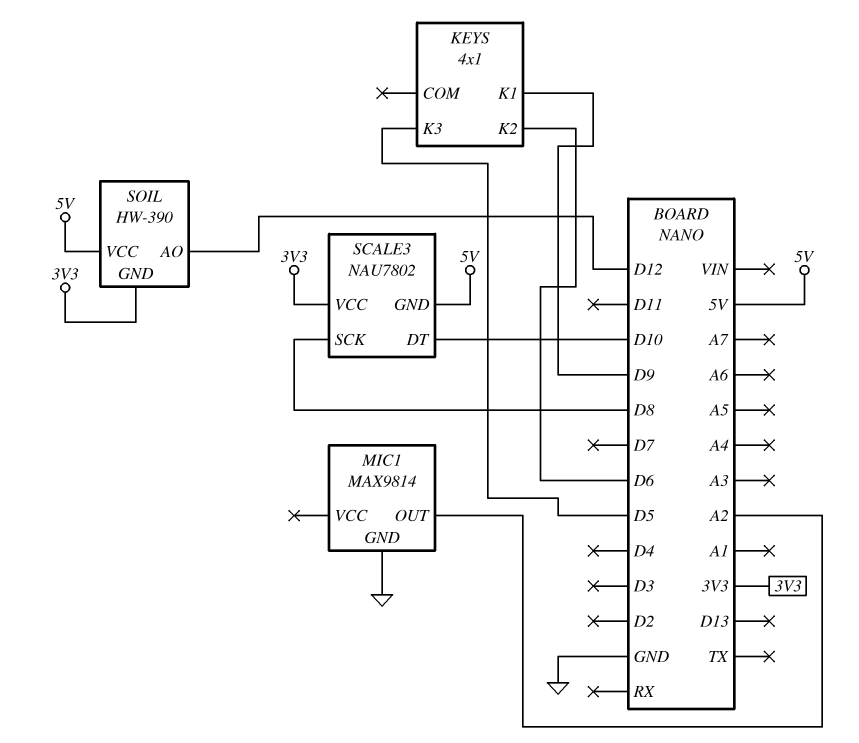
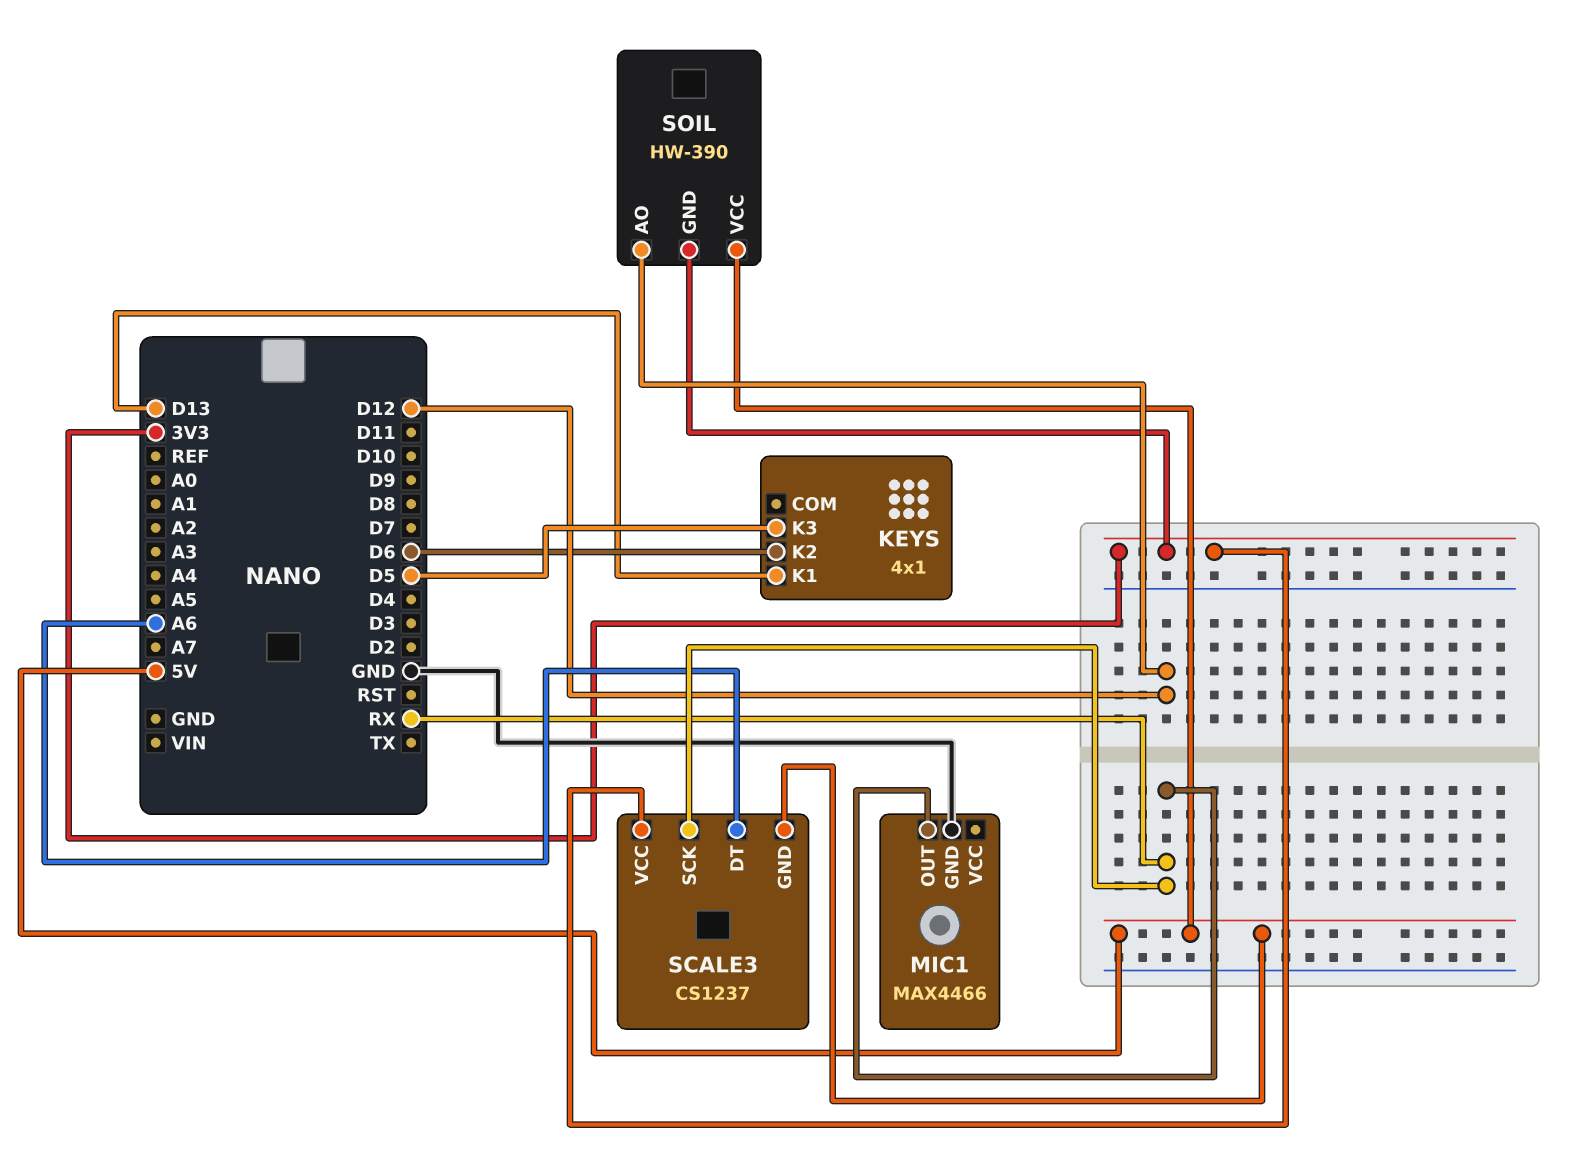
KEYS pin K1: D9 -> D13
MIC1: MAX9814 -> MAX4466
MIC1 pin OUT: A2 -> RX
SCALE3: NAU7802 -> CS1237
SCALE3 pin DT: D10 -> A6
SCALE3 pin SCK: D8 -> RX

